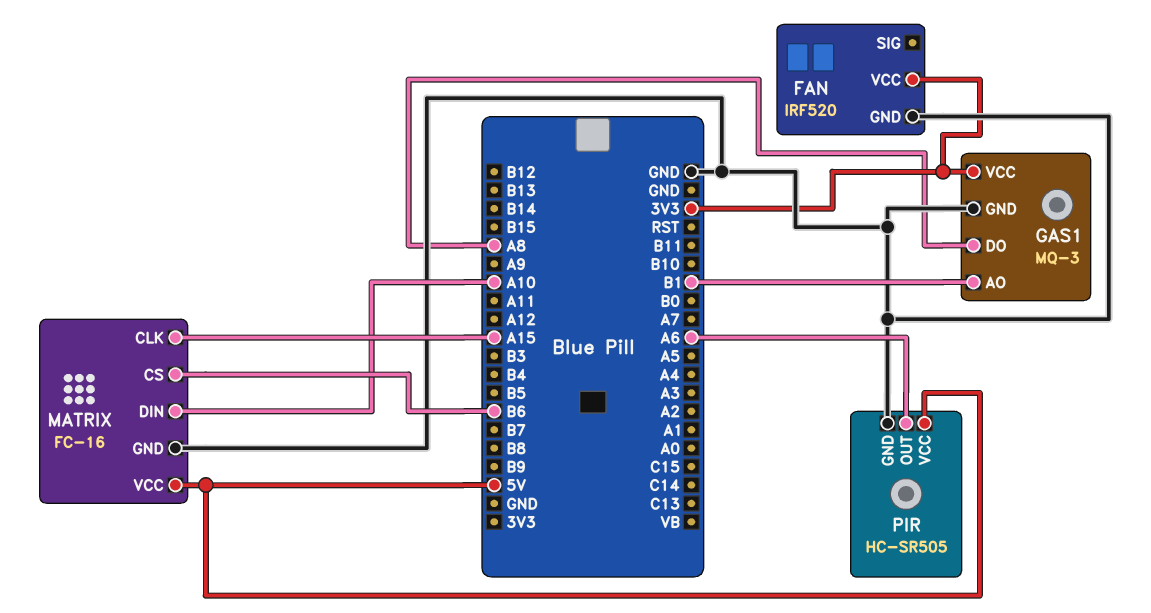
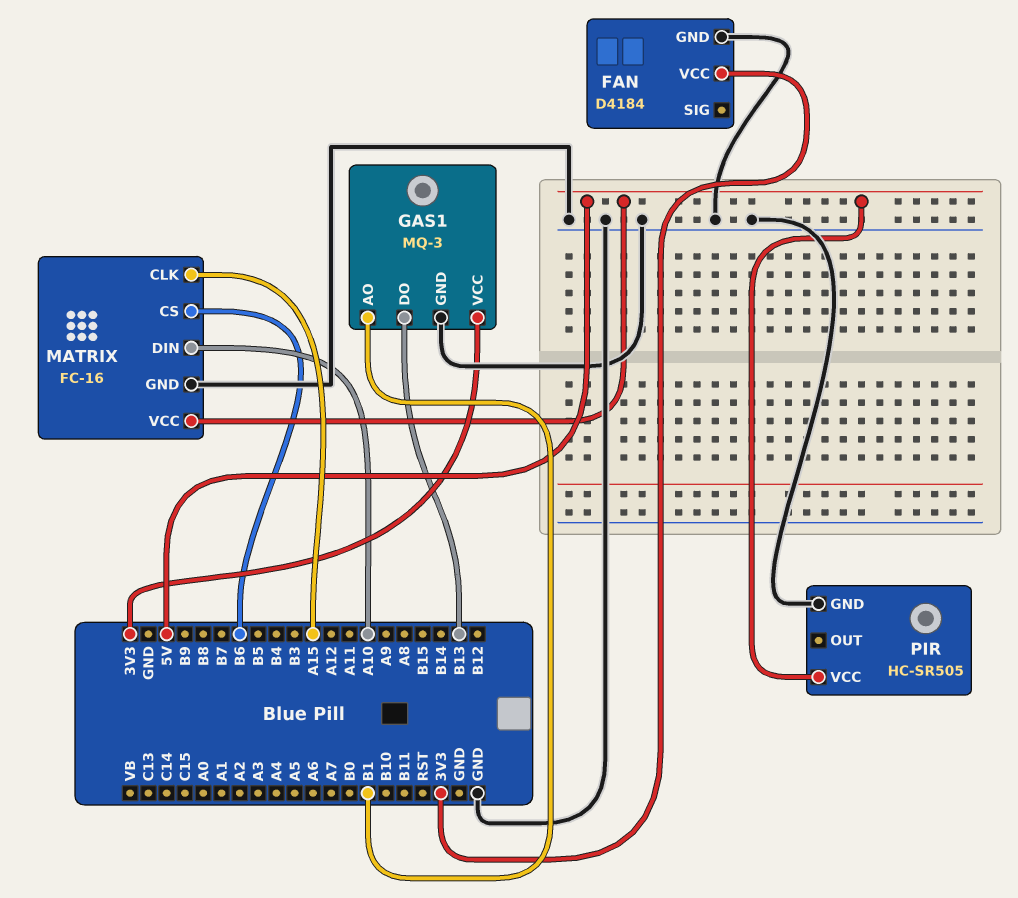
FAN: IRF520 -> D4184
GAS1 pin DO: A8 -> B13
PIR pin OUT: A6 -> none

